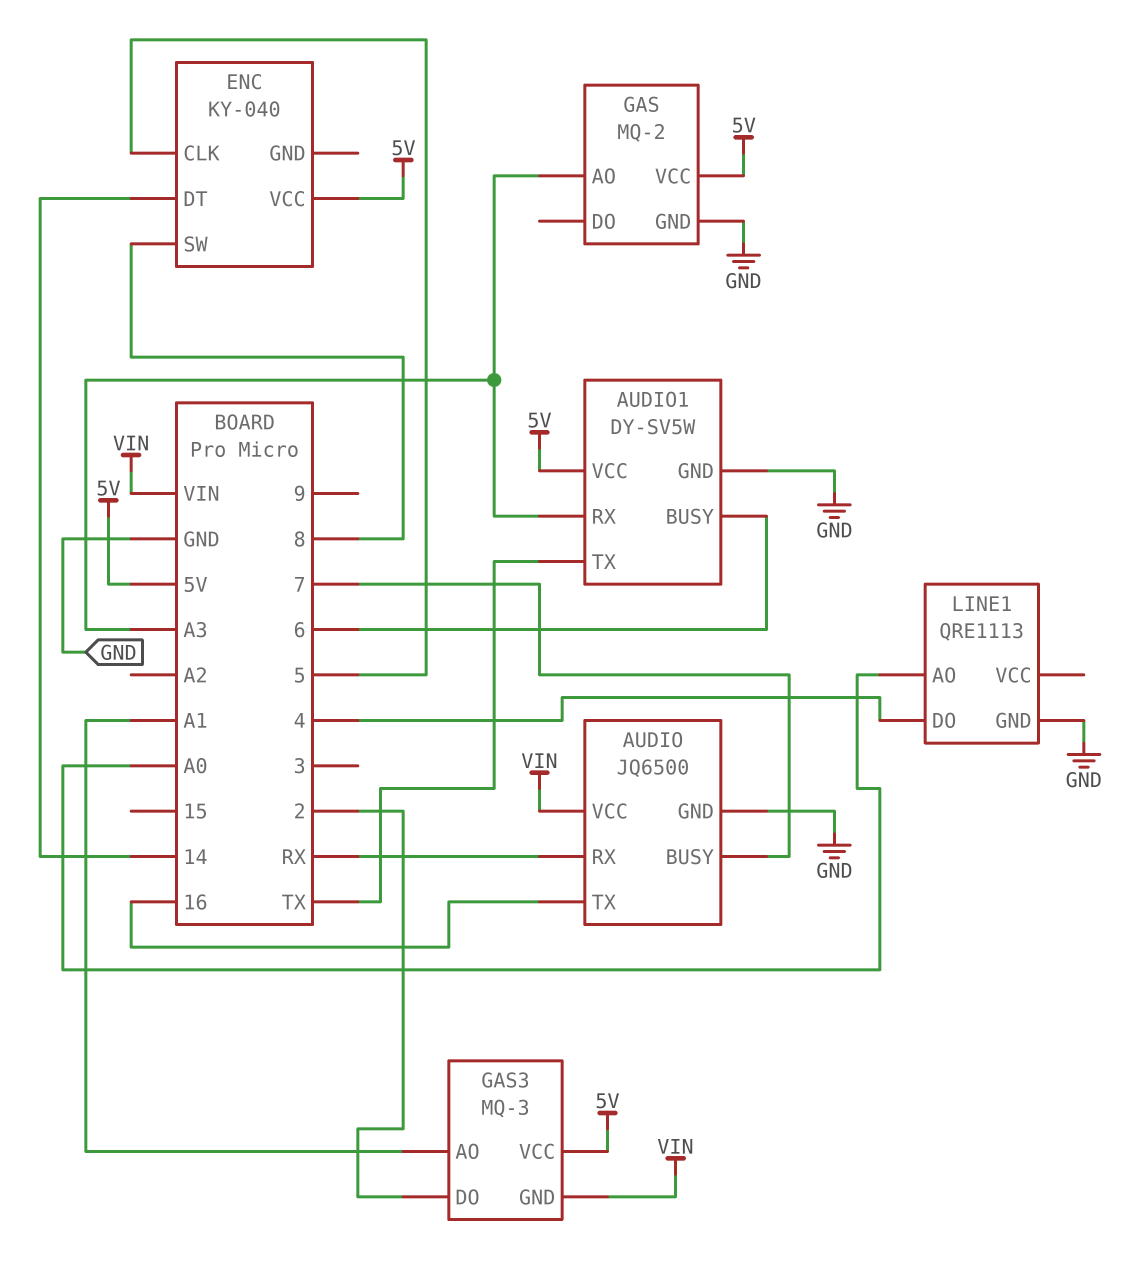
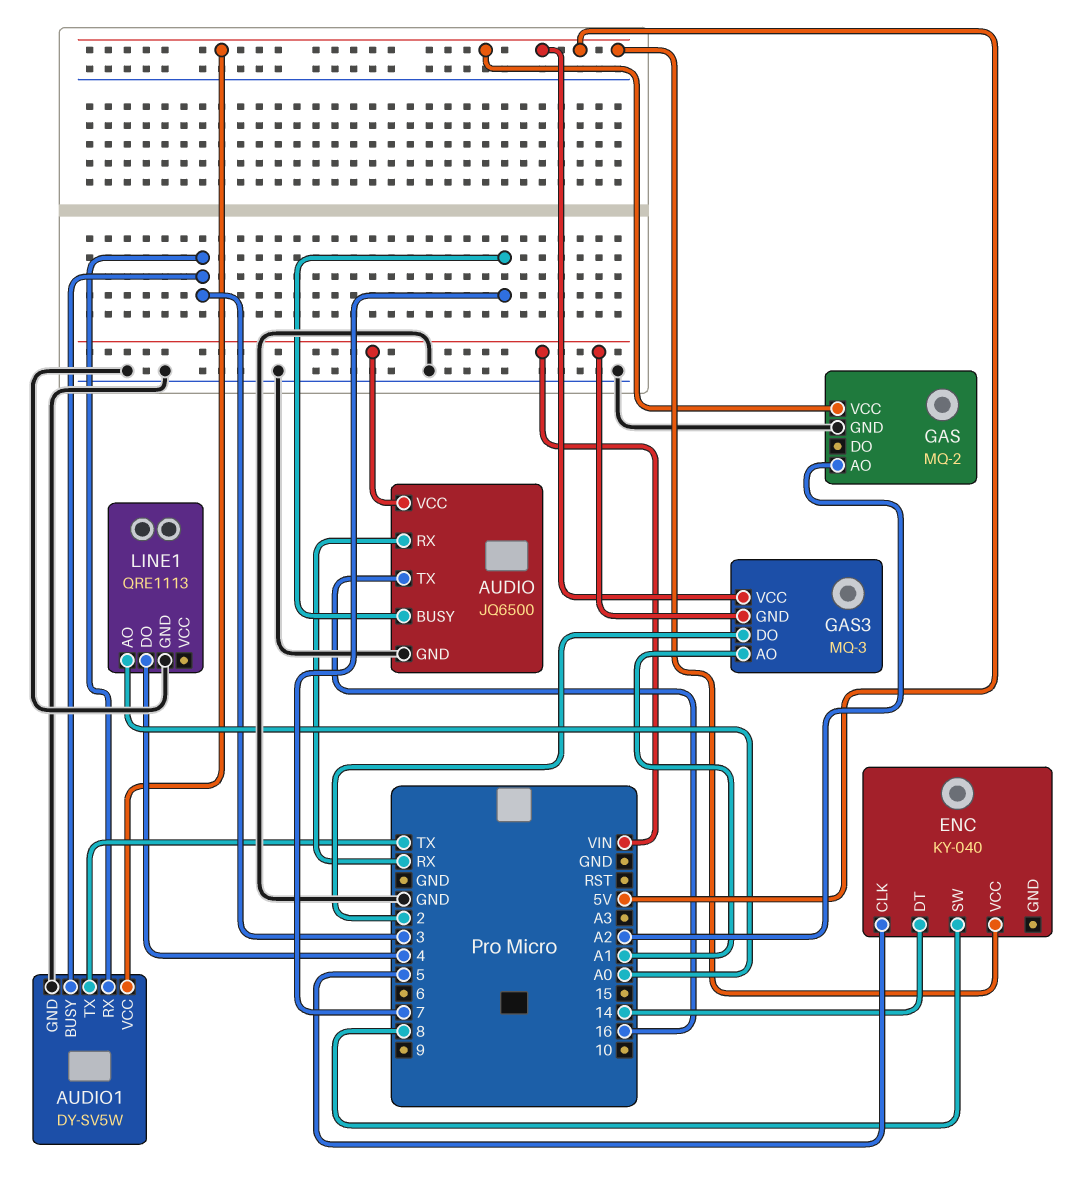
AUDIO1 pin BUSY: 6 -> 3
AUDIO1 pin RX: A3 -> 3
GAS pin AO: A3 -> A2

